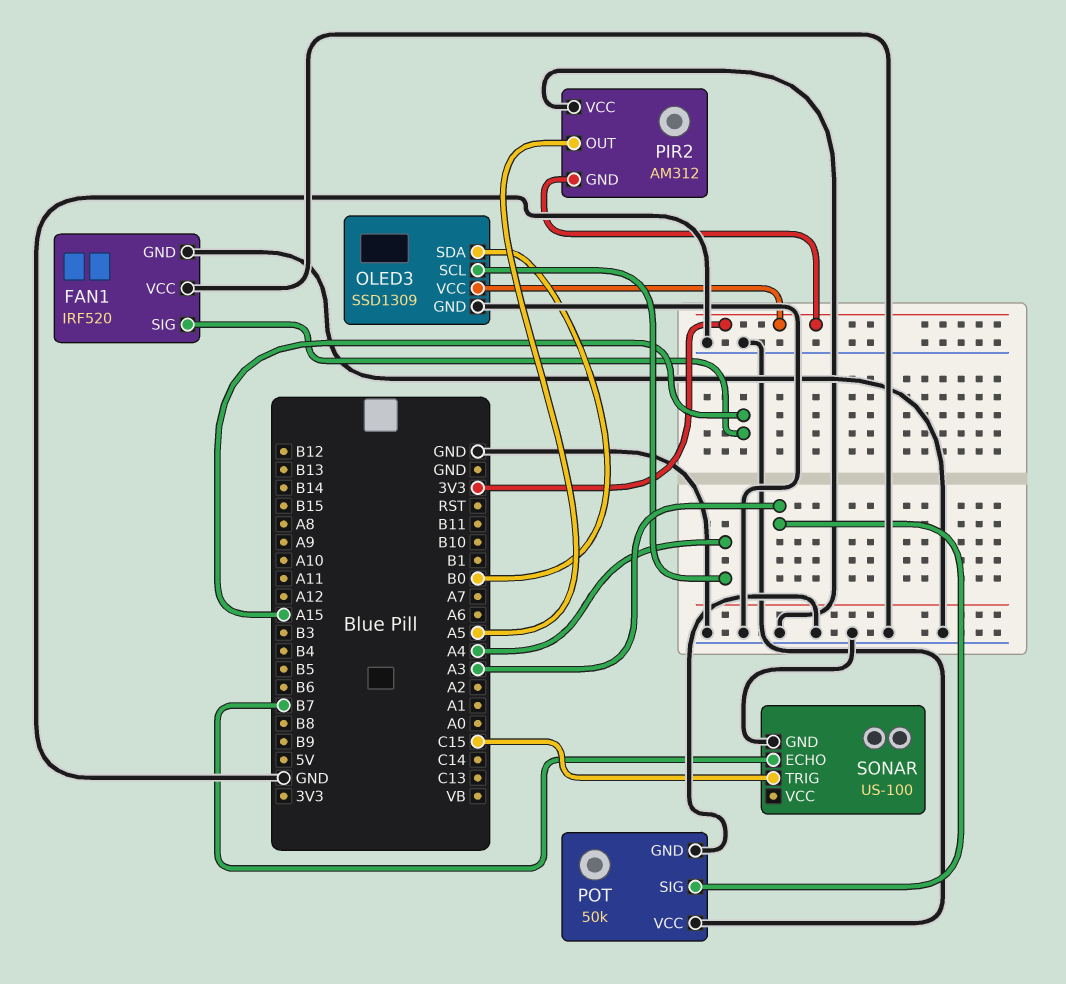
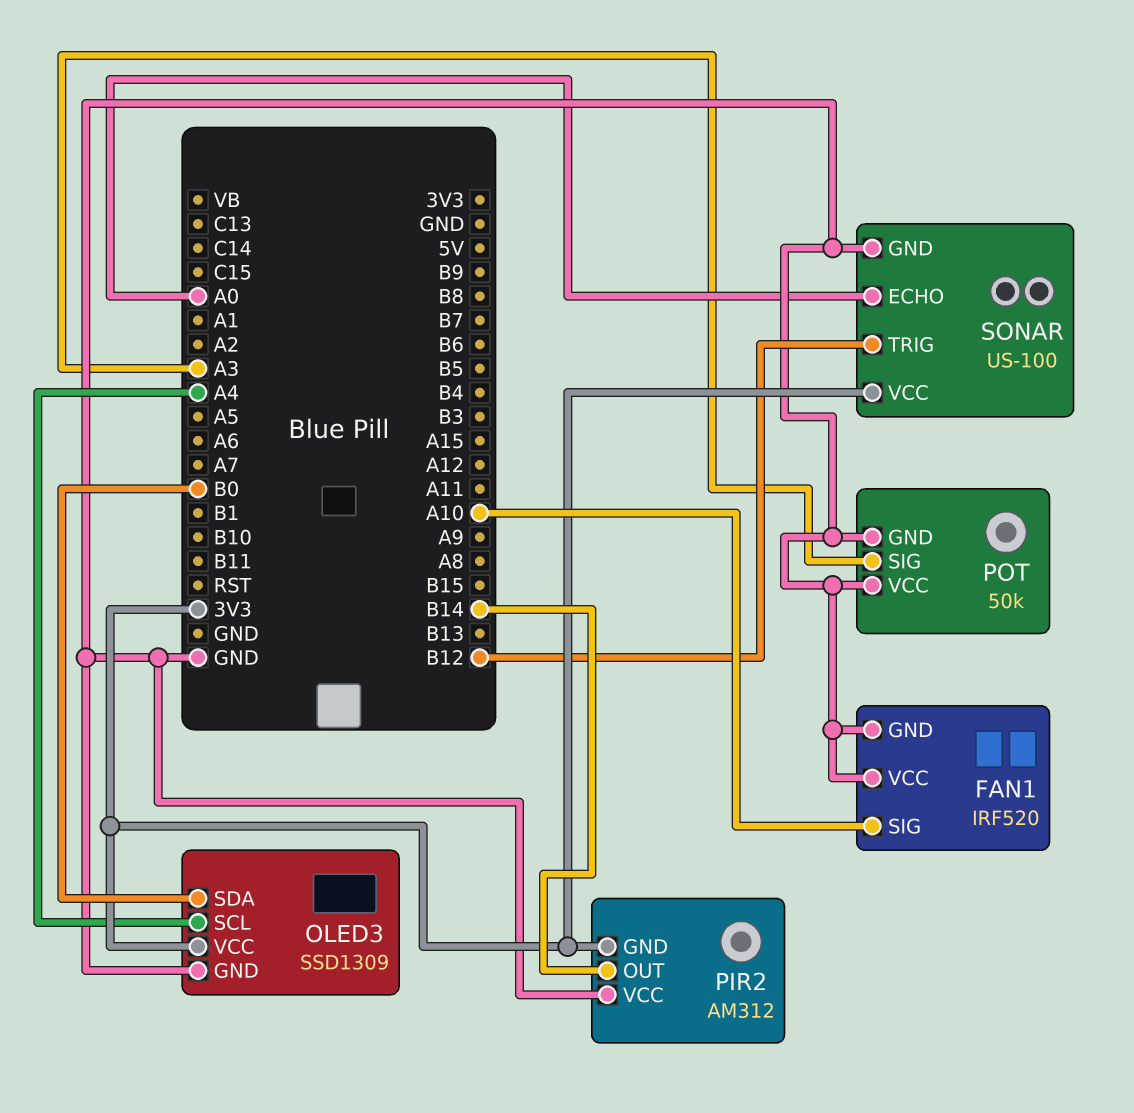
FAN1 pin SIG: A15 -> A10
PIR2 pin OUT: A5 -> B14
SONAR pin ECHO: B7 -> A0
SONAR pin TRIG: C15 -> B12
SONAR pin VCC: none -> 3V3

